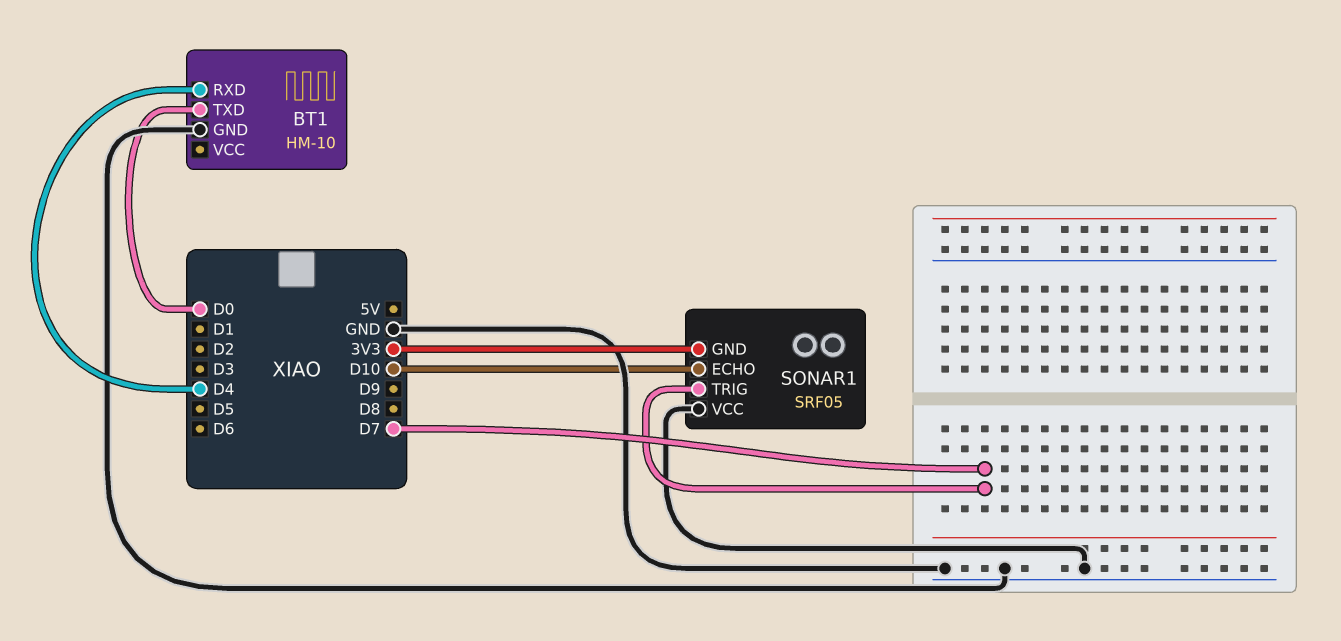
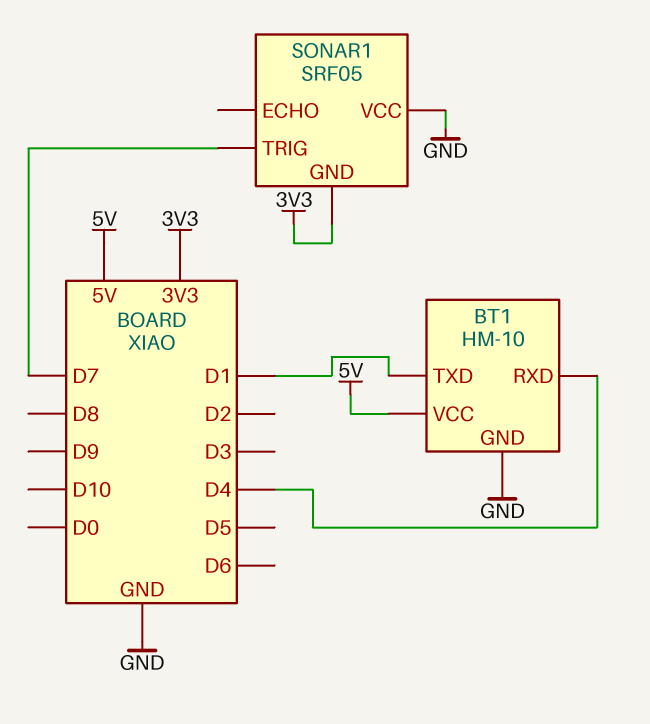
BT1 pin TXD: D0 -> D1
BT1 pin VCC: none -> 5V
SONAR1 pin ECHO: D10 -> none

